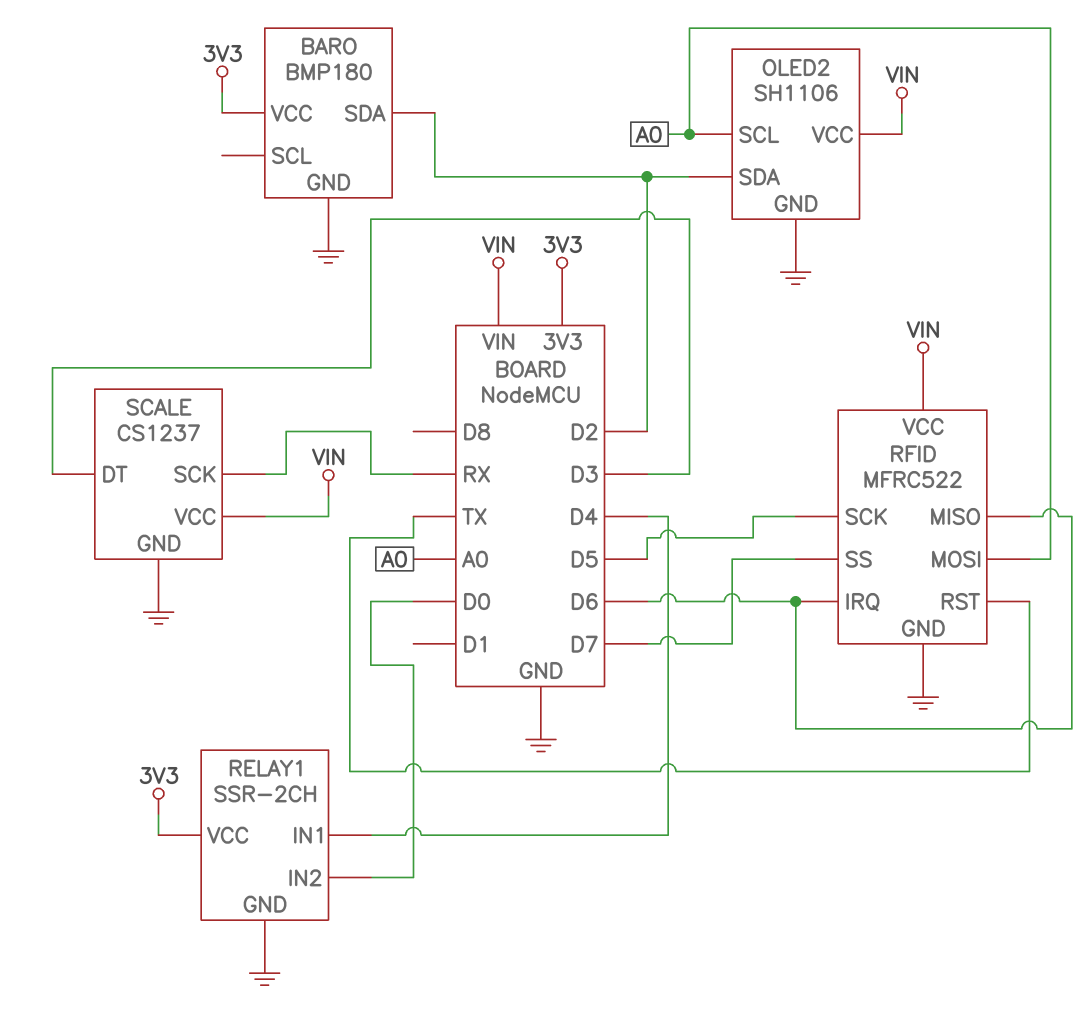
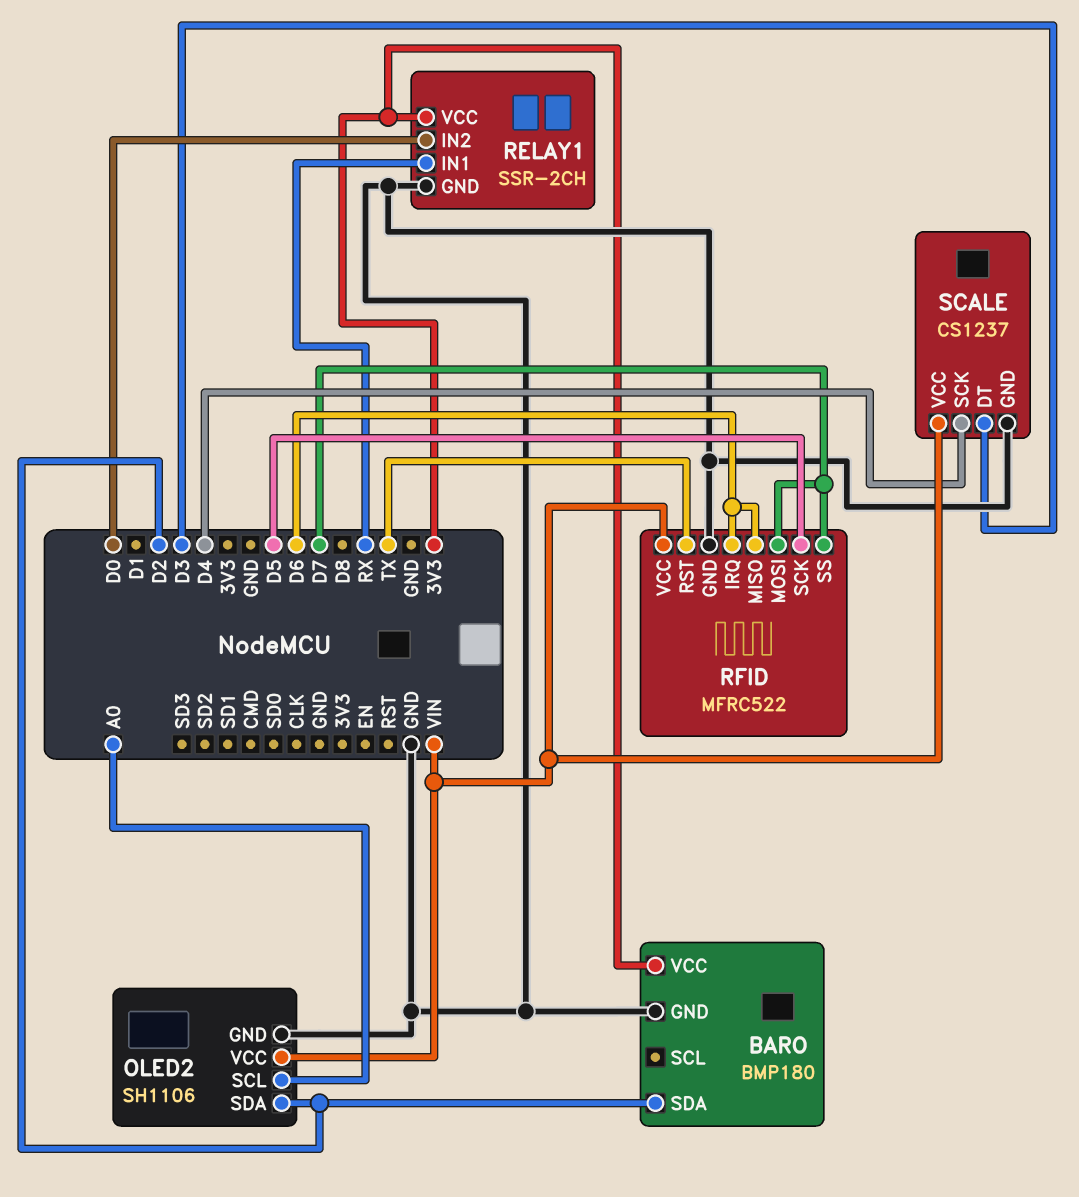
RELAY1 pin IN1: D4 -> RX
RFID pin MOSI: A0 -> D7
SCALE pin SCK: RX -> D4

